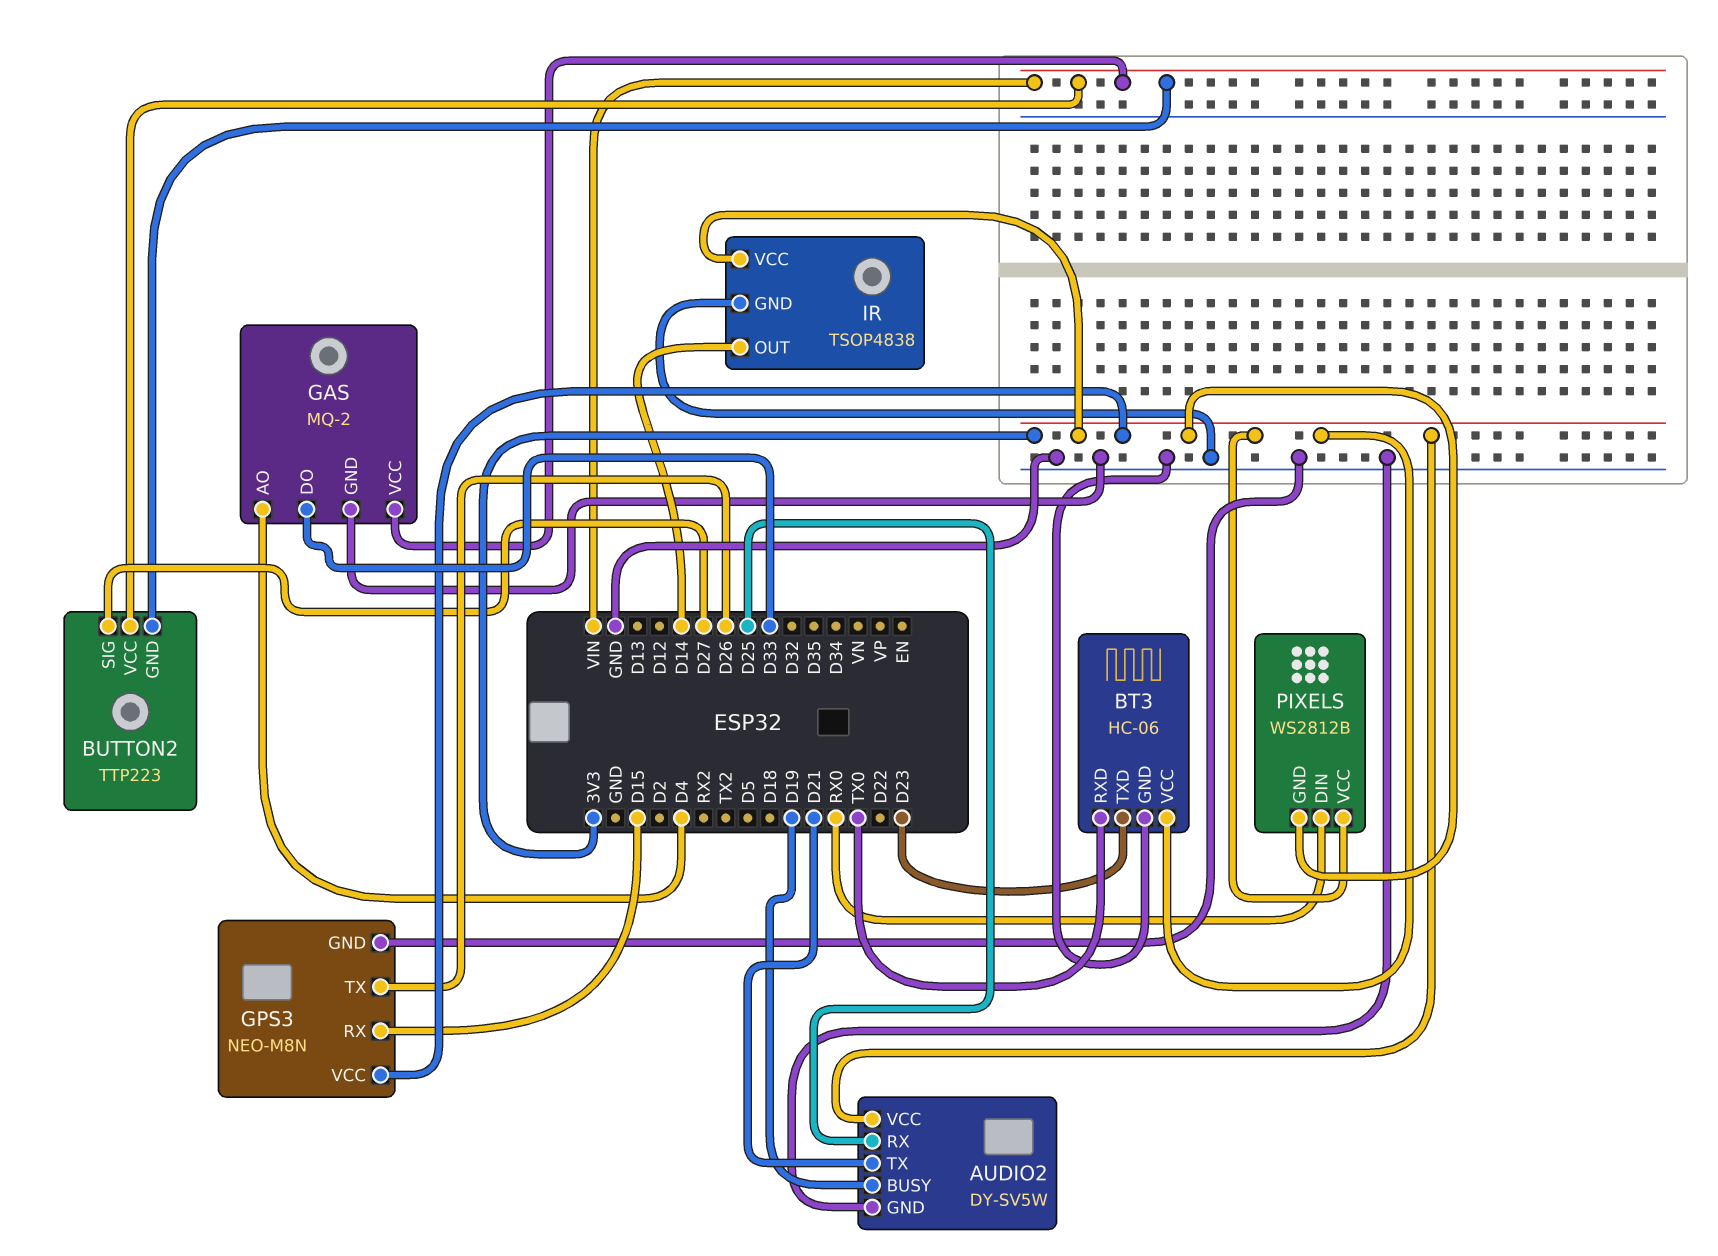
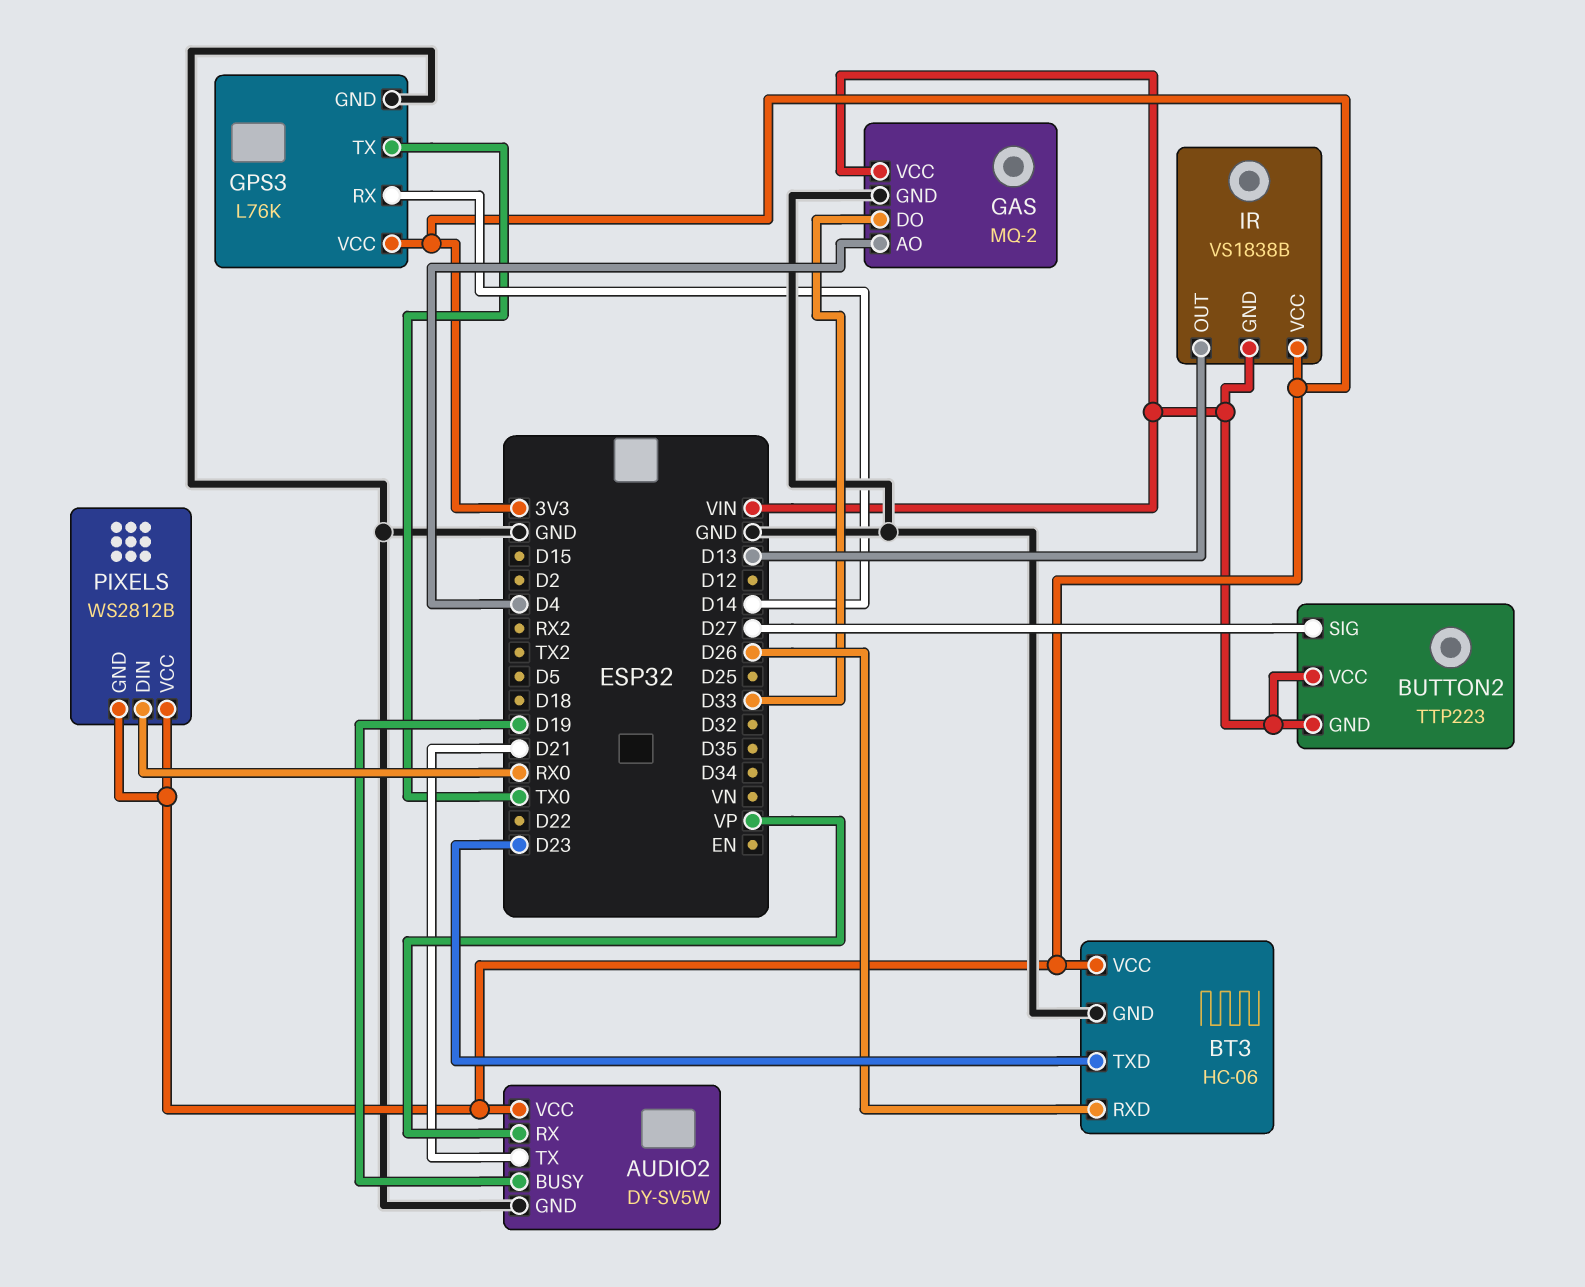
AUDIO2 pin RX: D25 -> VP
BT3 pin RXD: TX0 -> D26
GPS3: NEO-M8N -> L76K
GPS3 pin RX: D15 -> D14
GPS3 pin TX: D26 -> TX0
IR: TSOP4838 -> VS1838B
IR pin GND: GND -> VIN
IR pin OUT: D14 -> D13

